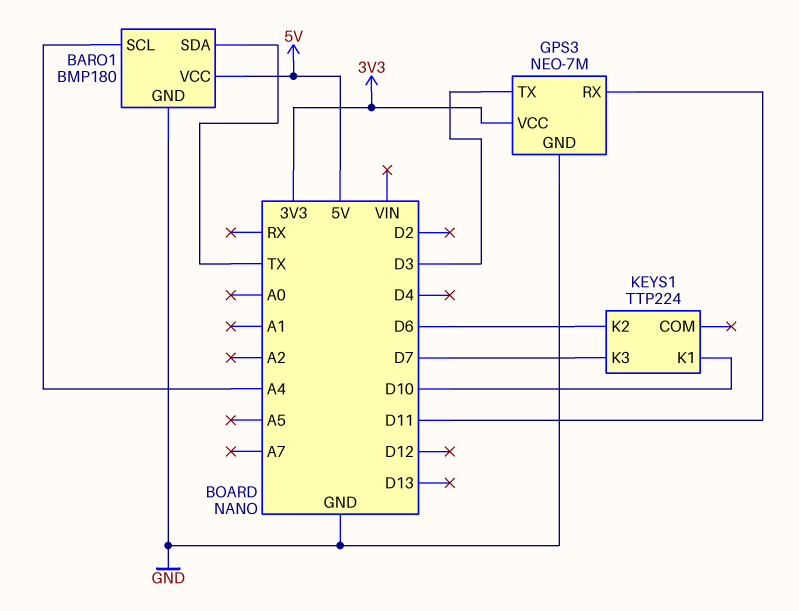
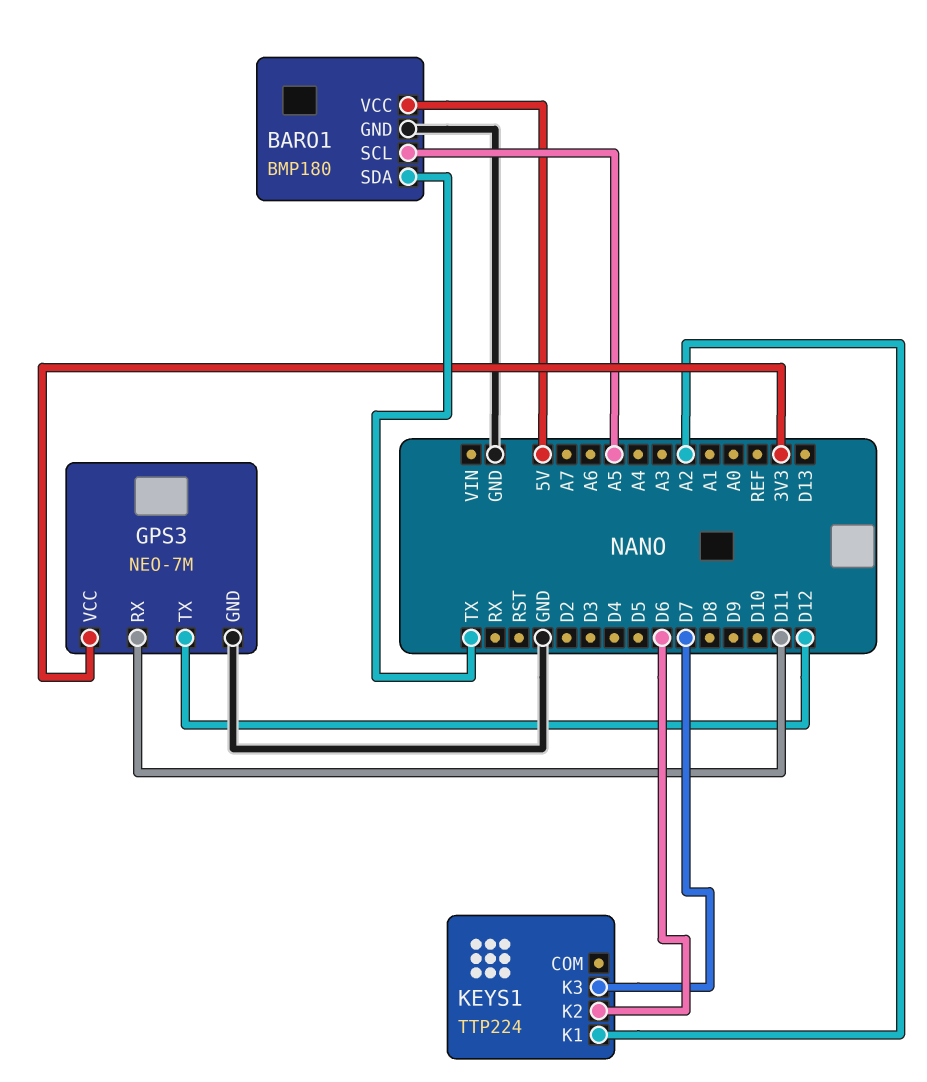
BARO1 pin SCL: A4 -> A5
GPS3 pin TX: D3 -> D12
KEYS1 pin K1: D10 -> A2

